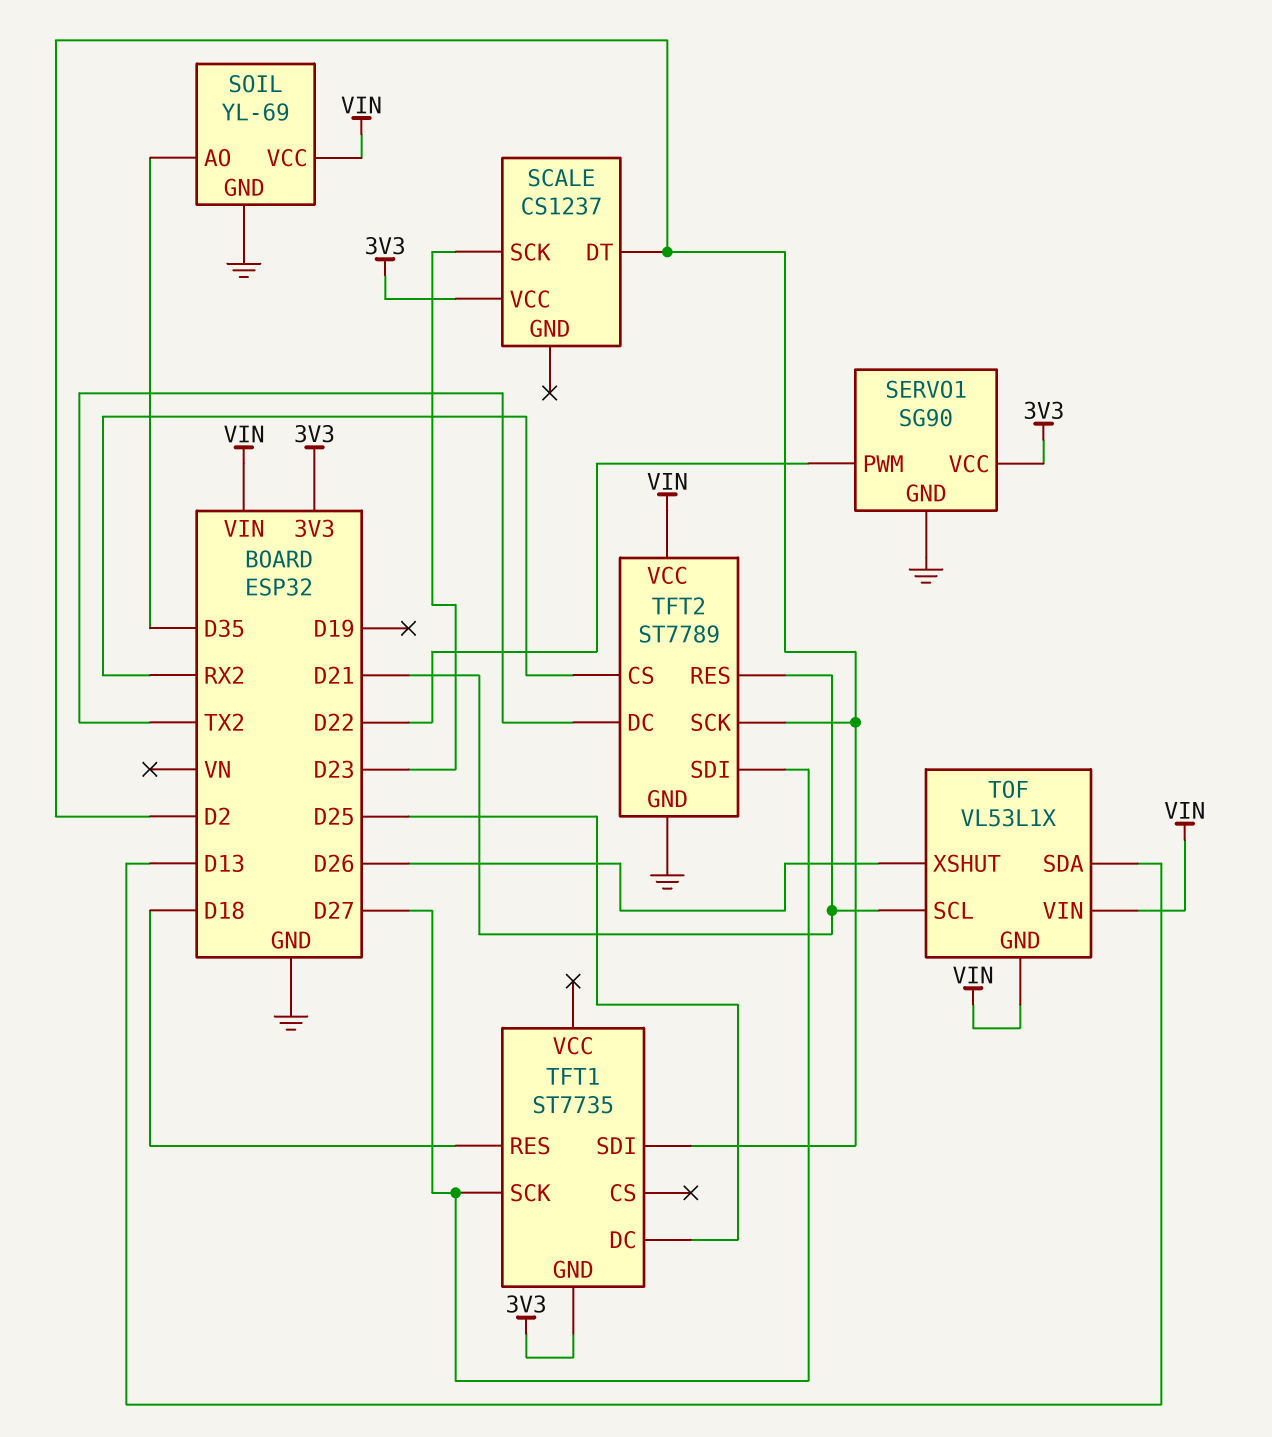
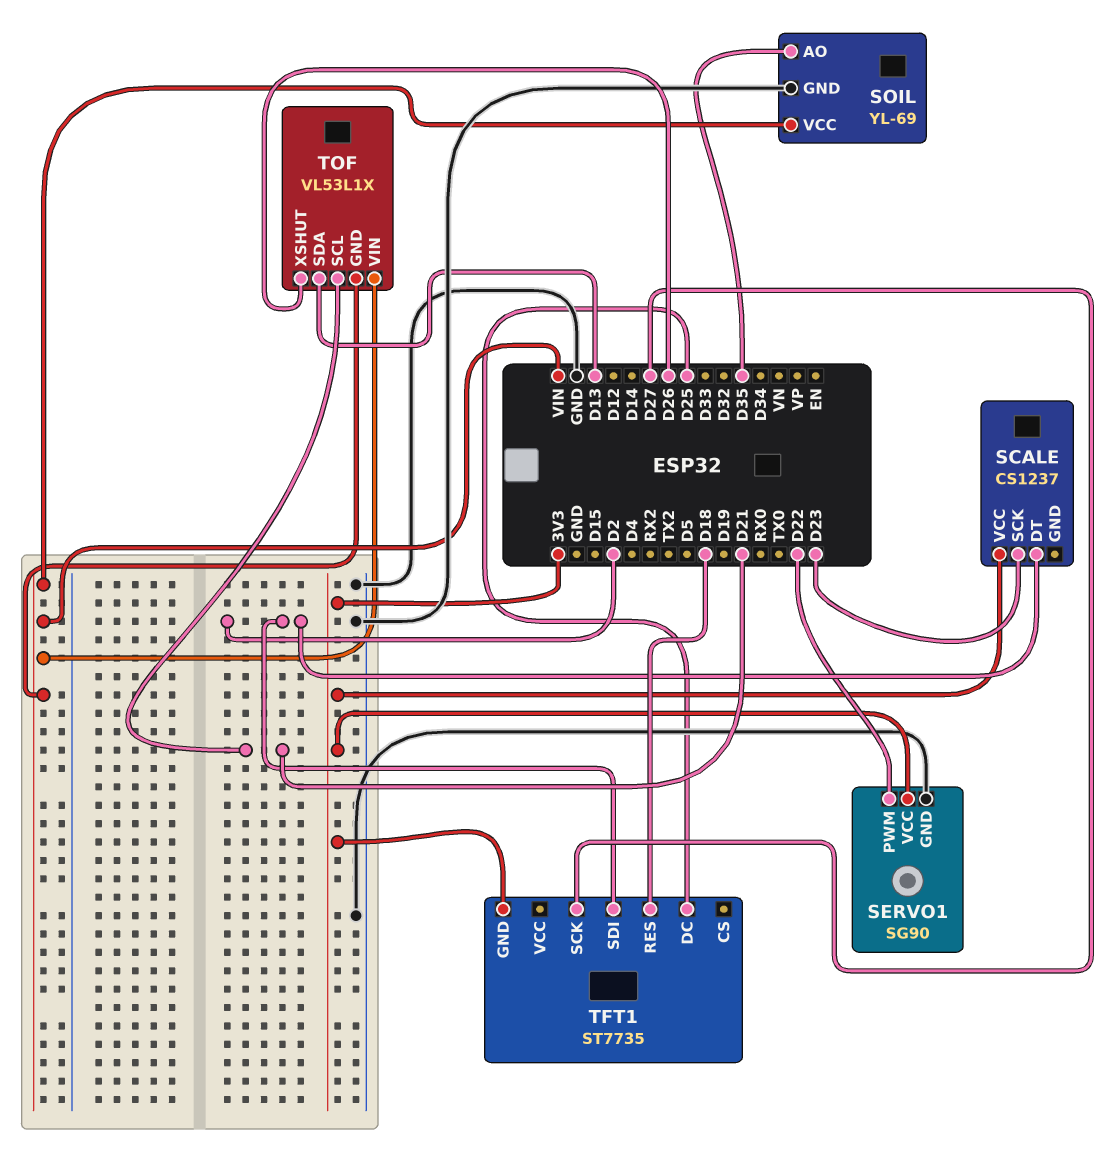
TFT2: ST7789 -> none
TFT2 pin CS: RX2 -> none
TFT2 pin DC: TX2 -> none
TFT2 pin GND: GND -> none
TFT2 pin RES: D21 -> none
TFT2 pin SCK: D2 -> none
TFT2 pin SDI: D27 -> none
TFT2 pin VCC: VIN -> none

